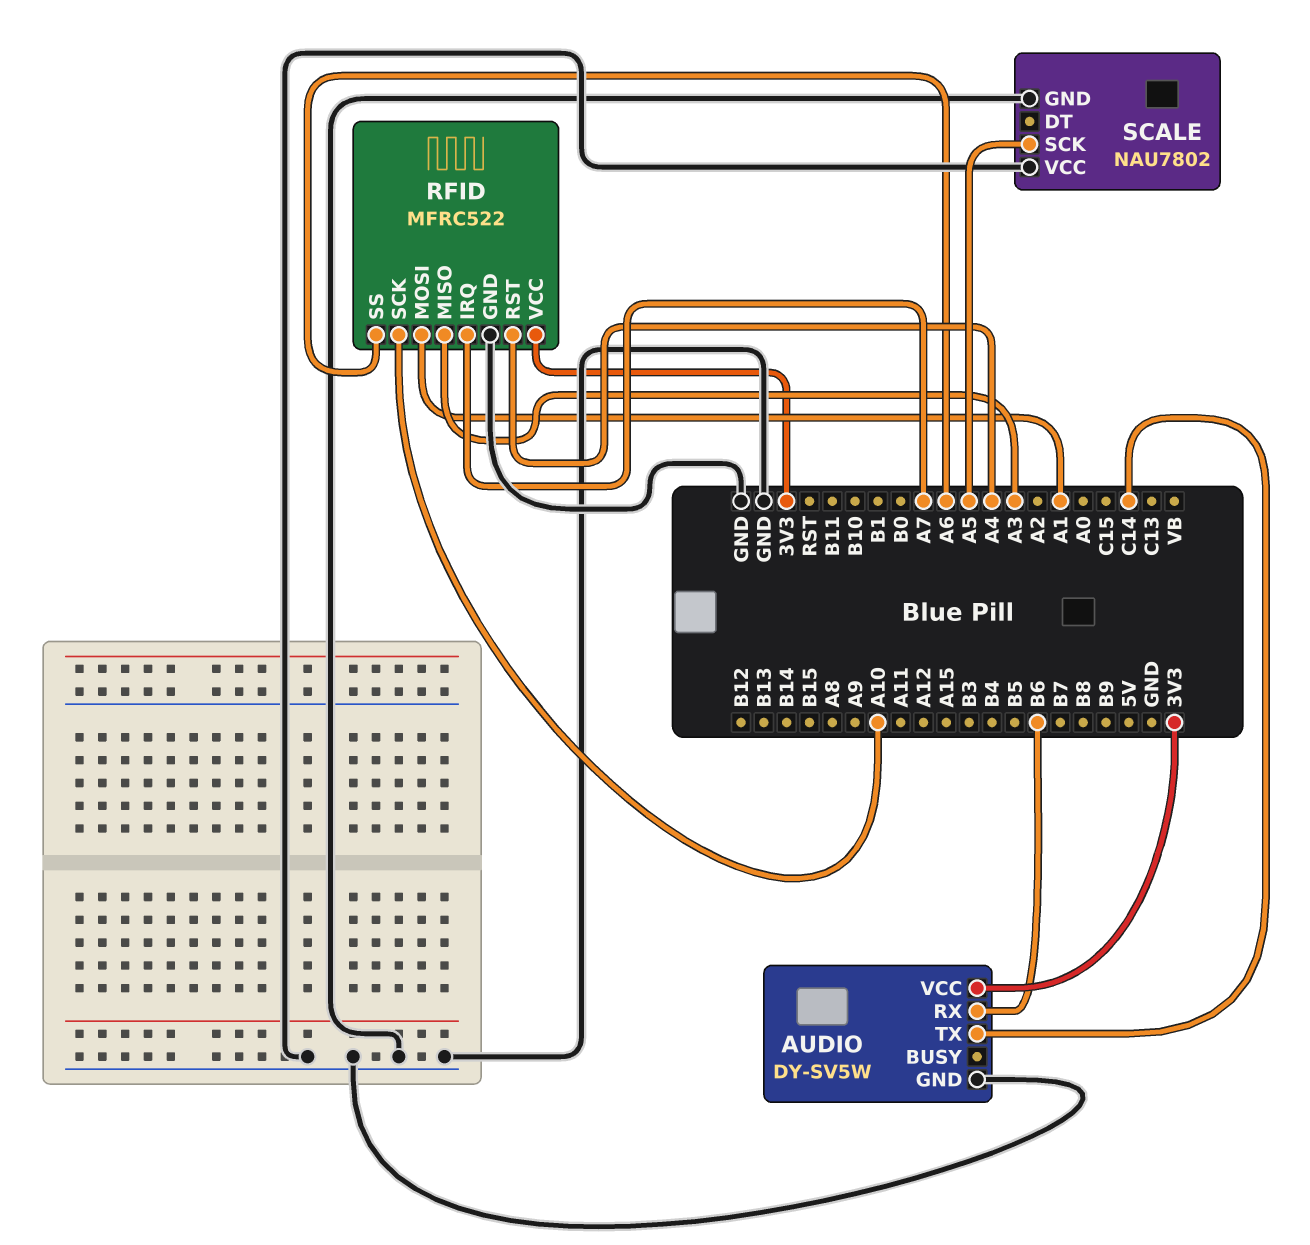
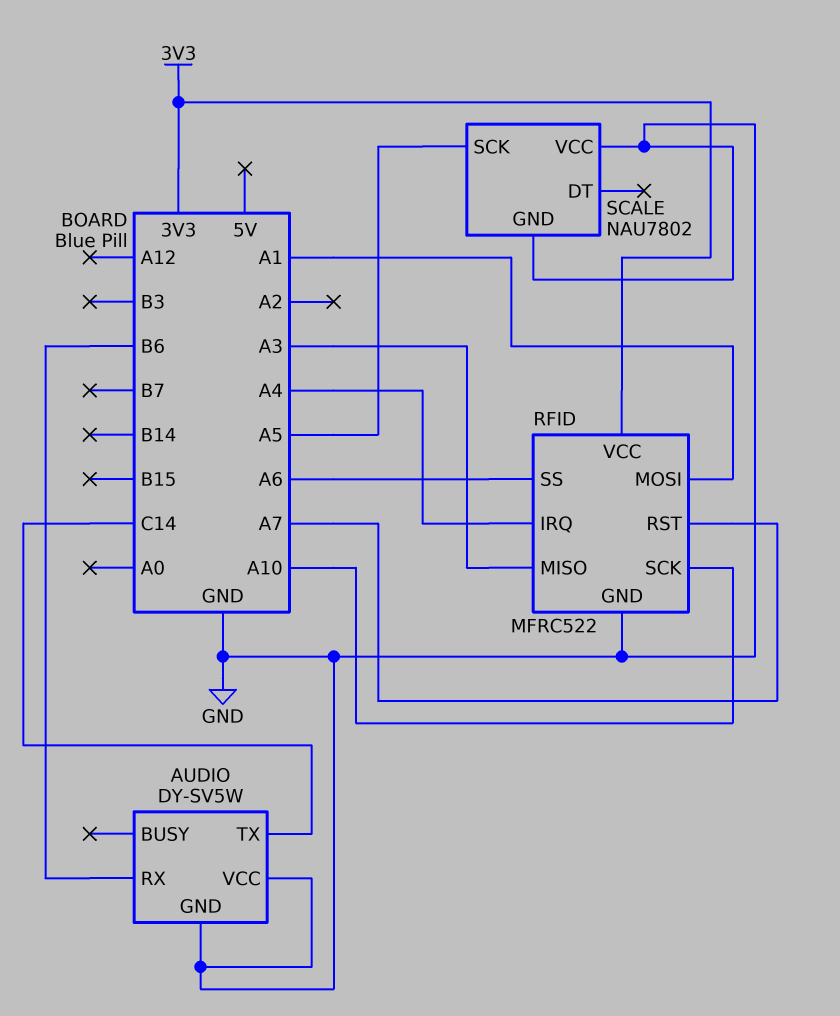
AUDIO pin VCC: 3V3 -> GND
RFID pin IRQ: A7 -> A4
RFID pin RST: A4 -> A7

